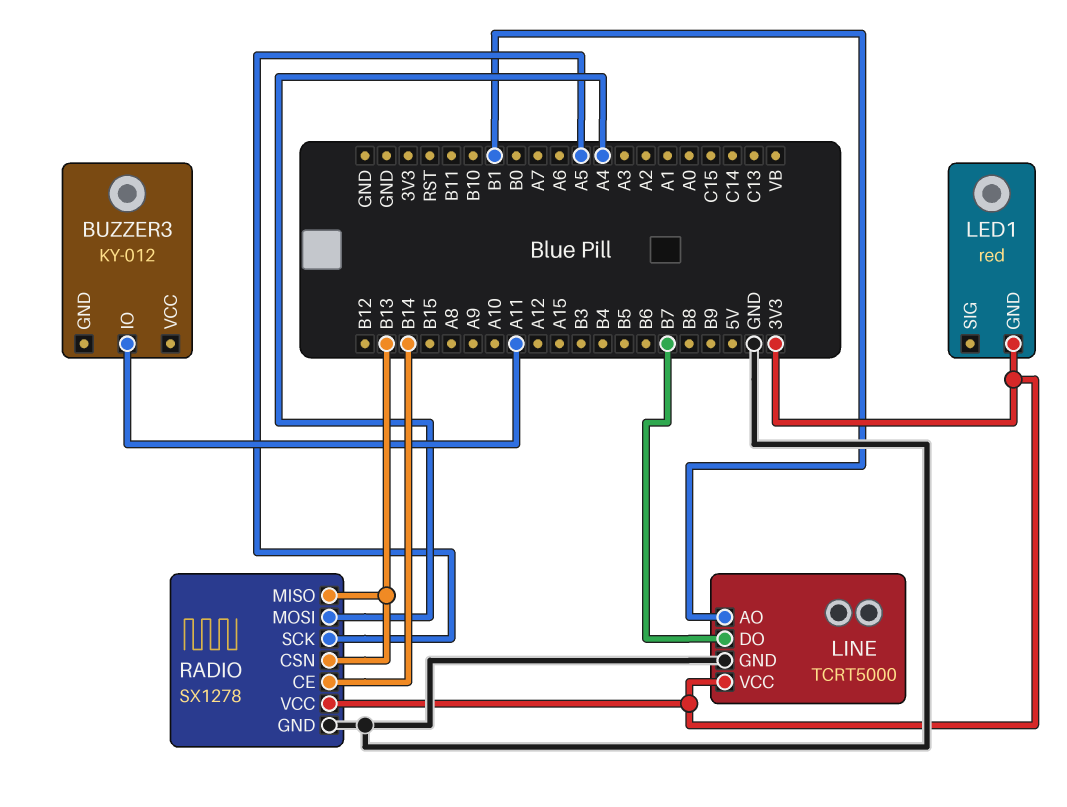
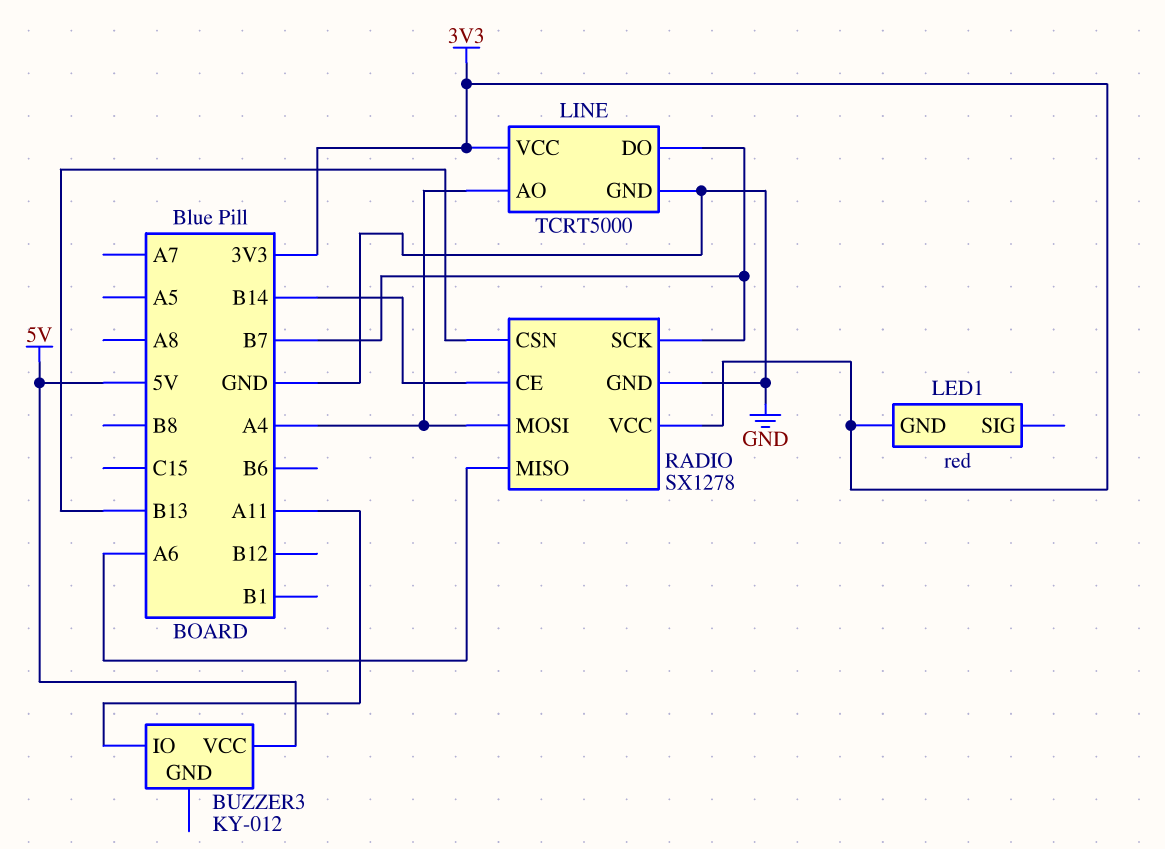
BUZZER3 pin VCC: none -> 5V
LINE pin AO: B1 -> A4
RADIO pin MISO: B13 -> A6
RADIO pin SCK: A5 -> B7

